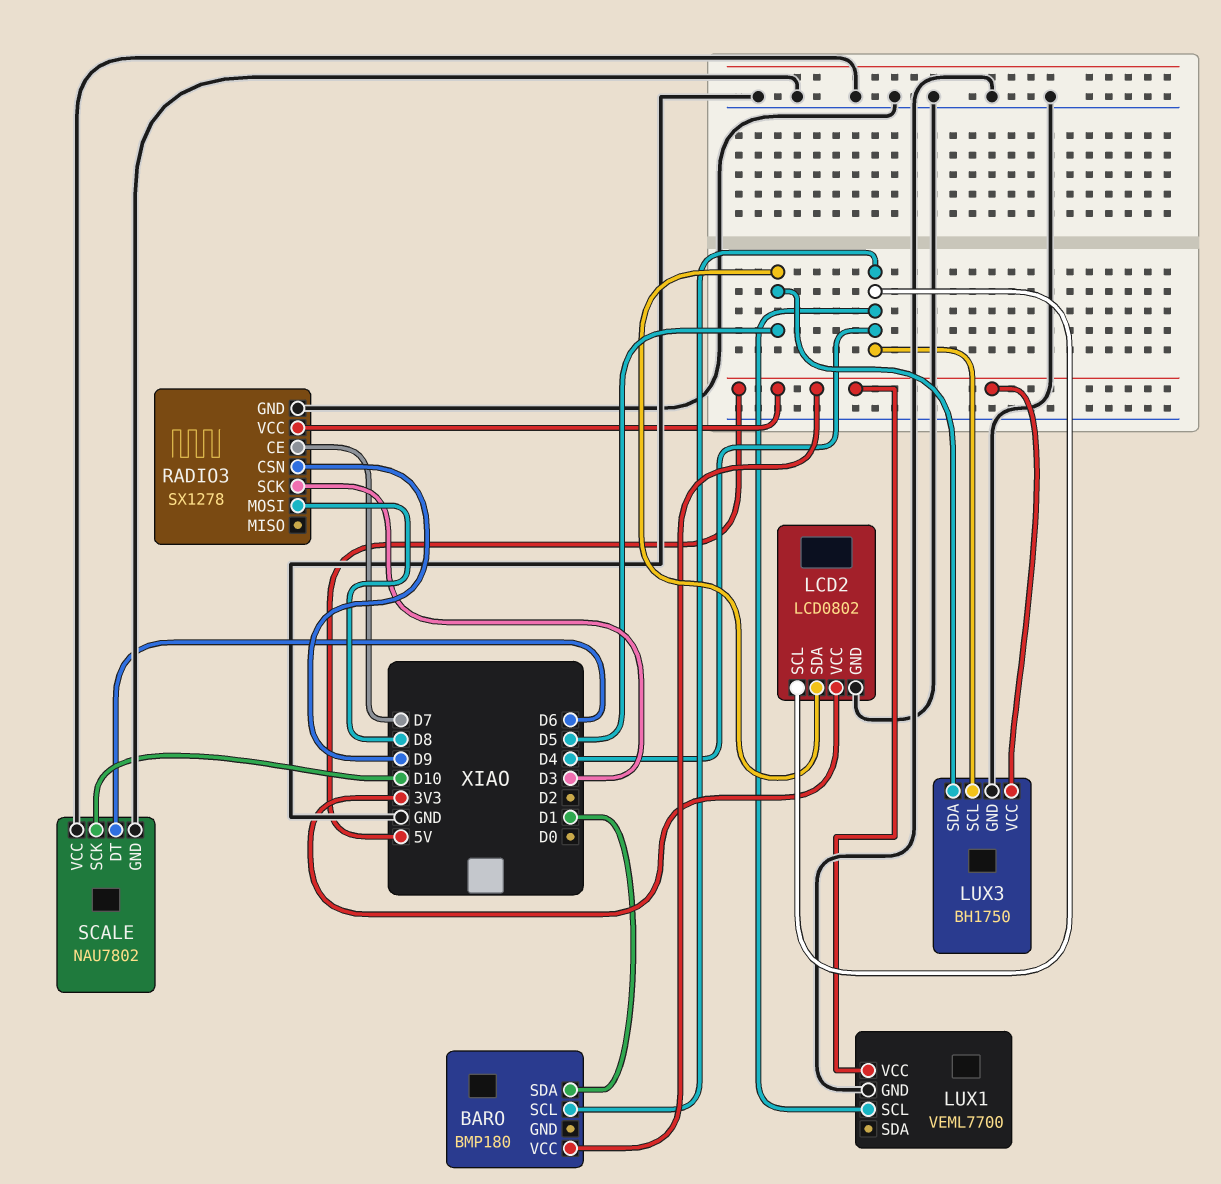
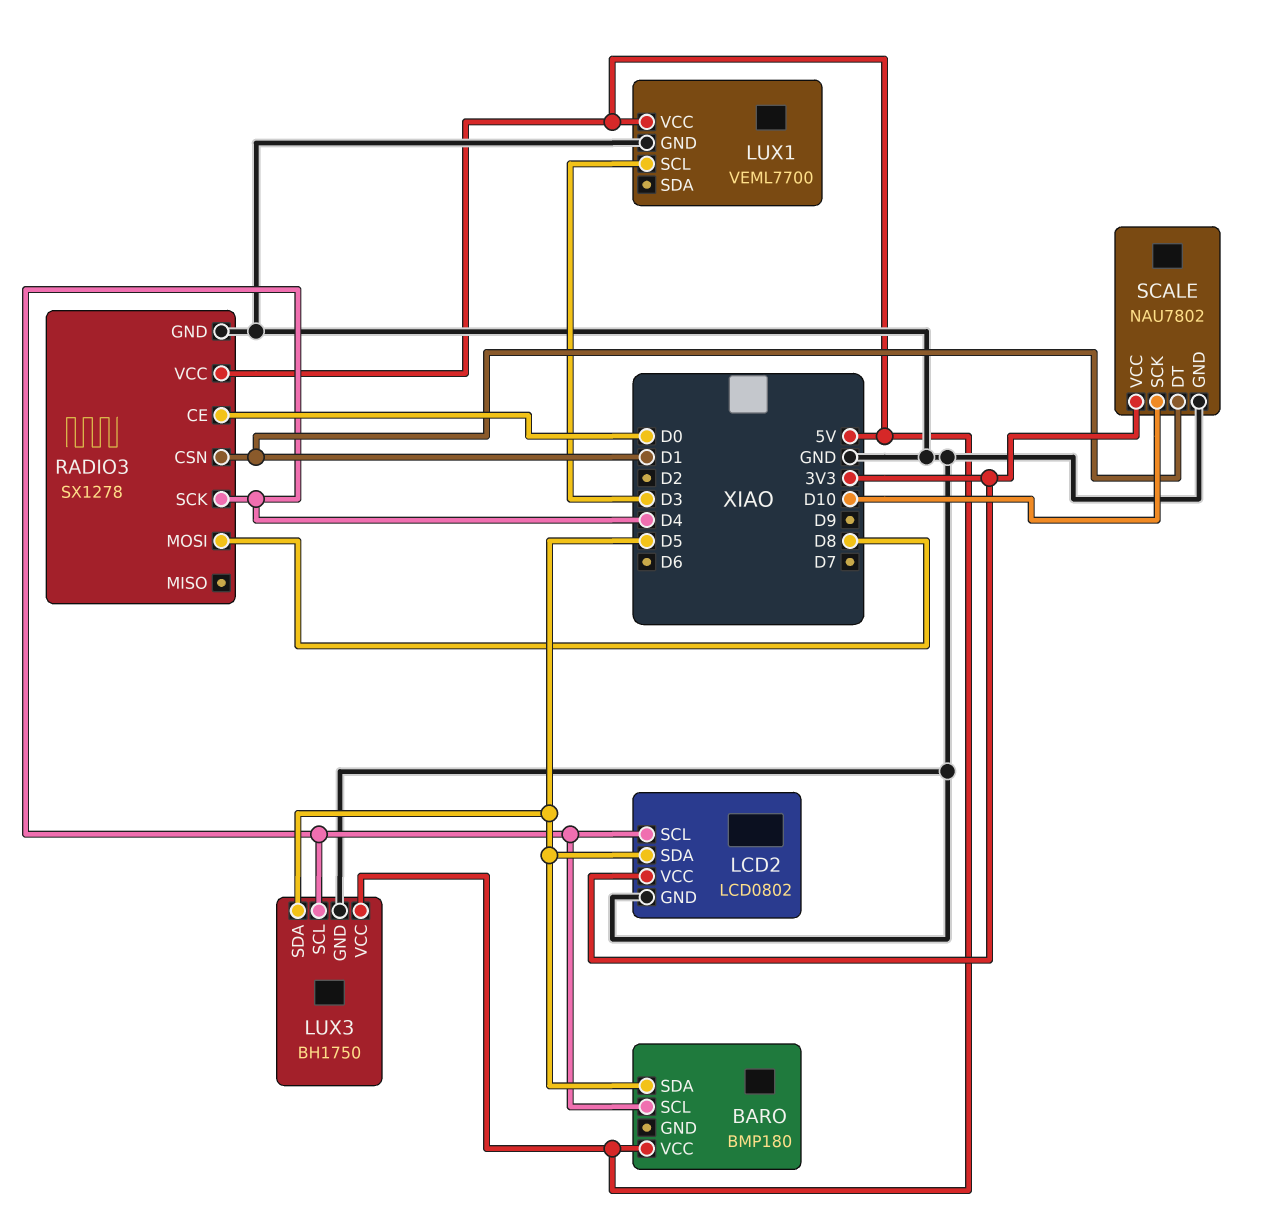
BARO pin SDA: D1 -> D5
LUX1 pin SCL: D4 -> D3
RADIO3 pin CE: D7 -> D0
RADIO3 pin CSN: D9 -> D1
RADIO3 pin SCK: D3 -> D4
SCALE pin DT: D6 -> D1
SCALE pin VCC: GND -> 3V3

